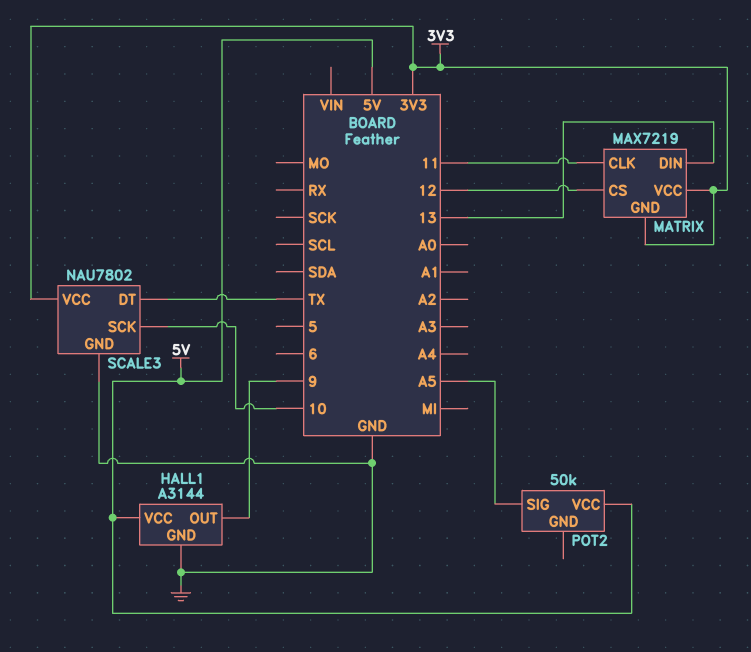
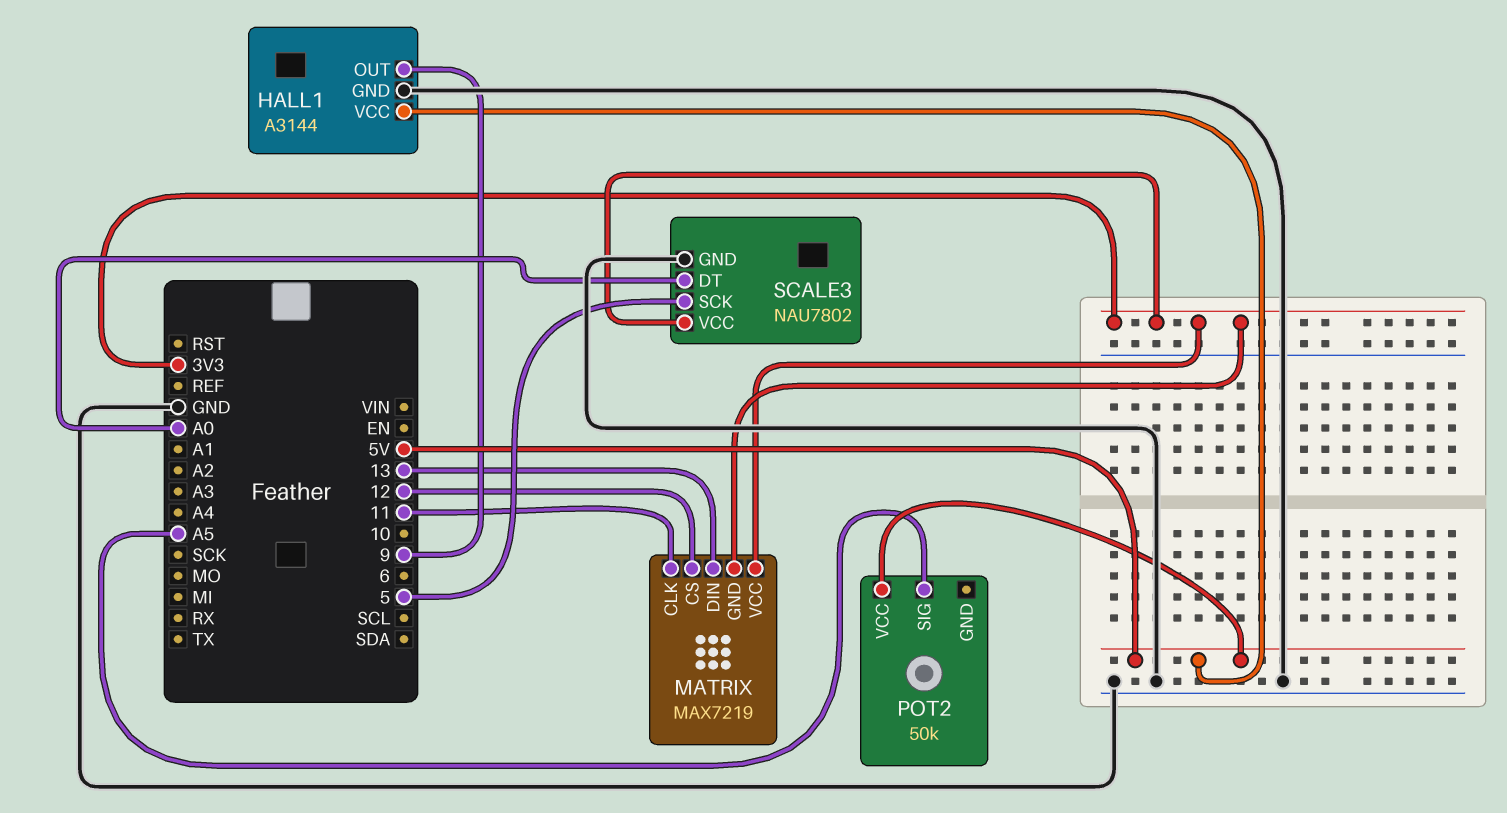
SCALE3 pin DT: TX -> A0
SCALE3 pin SCK: 10 -> 5

